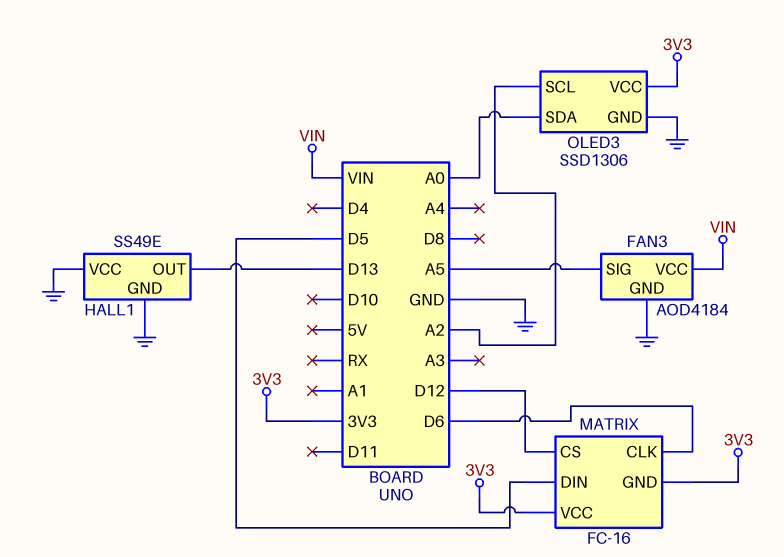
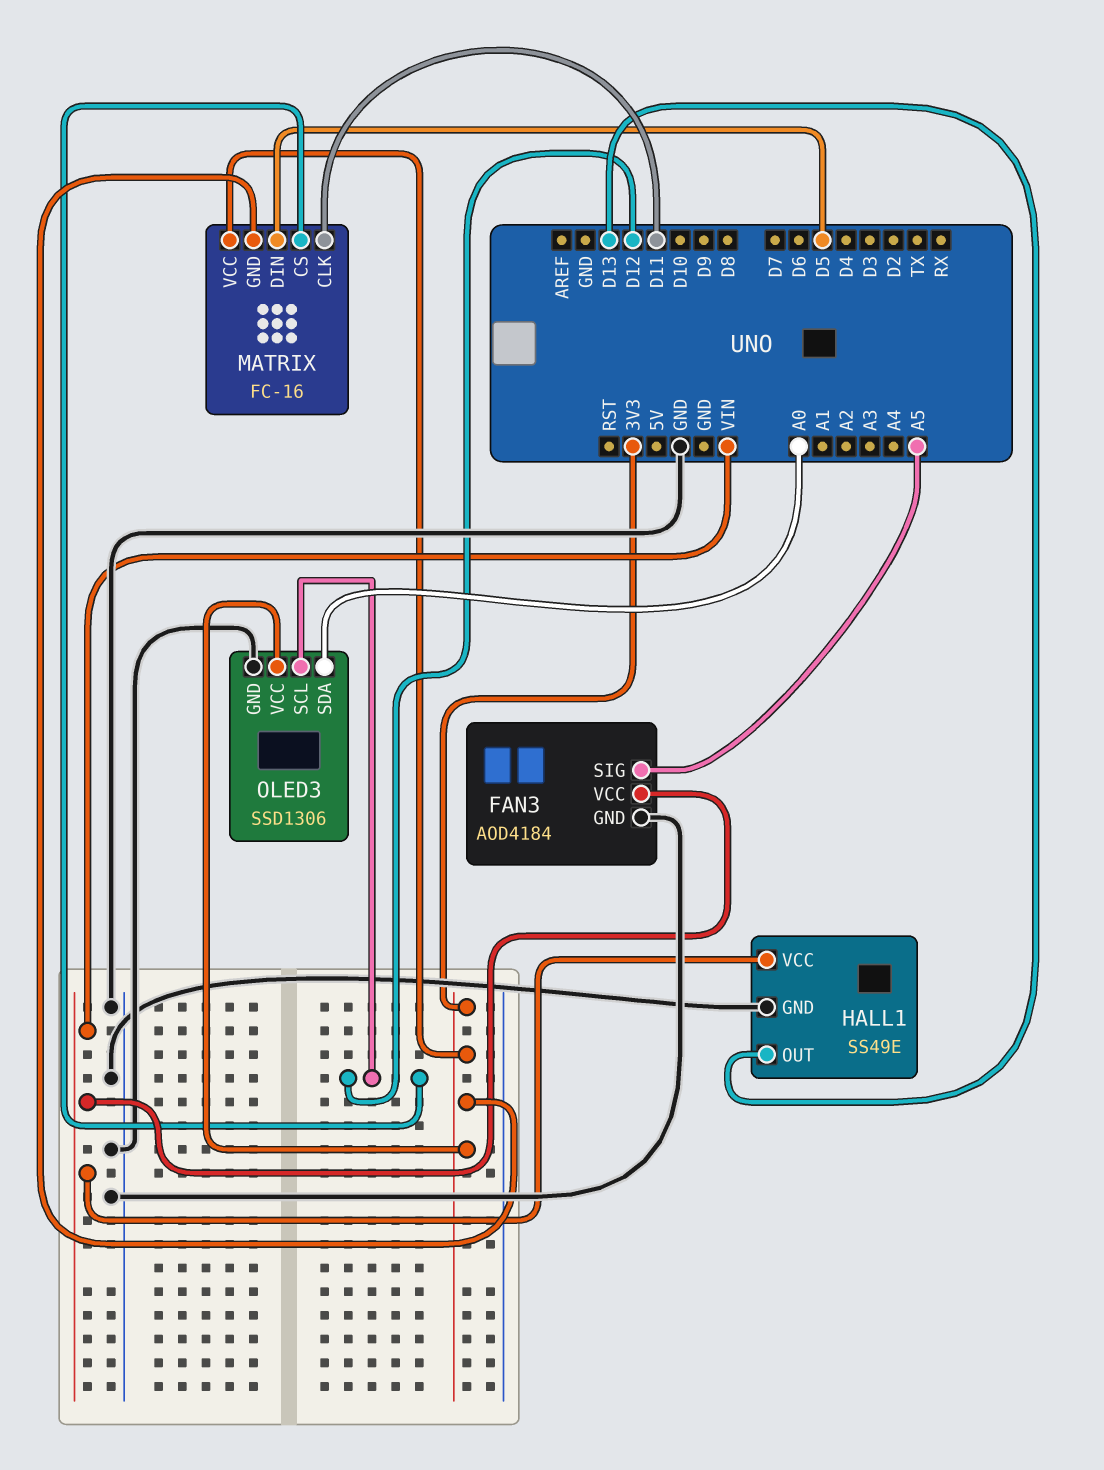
HALL1 pin VCC: GND -> VIN
MATRIX pin CLK: D6 -> D11
OLED3 pin SCL: A2 -> D12

